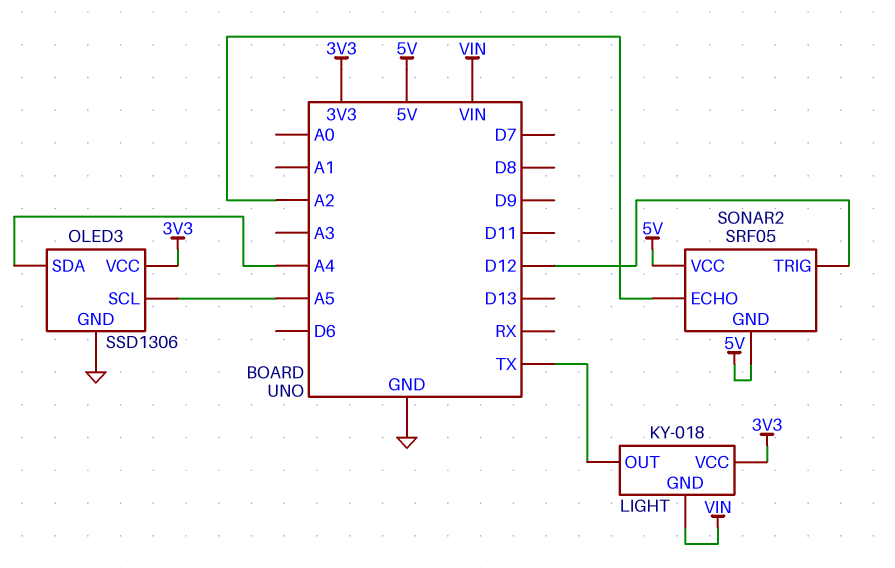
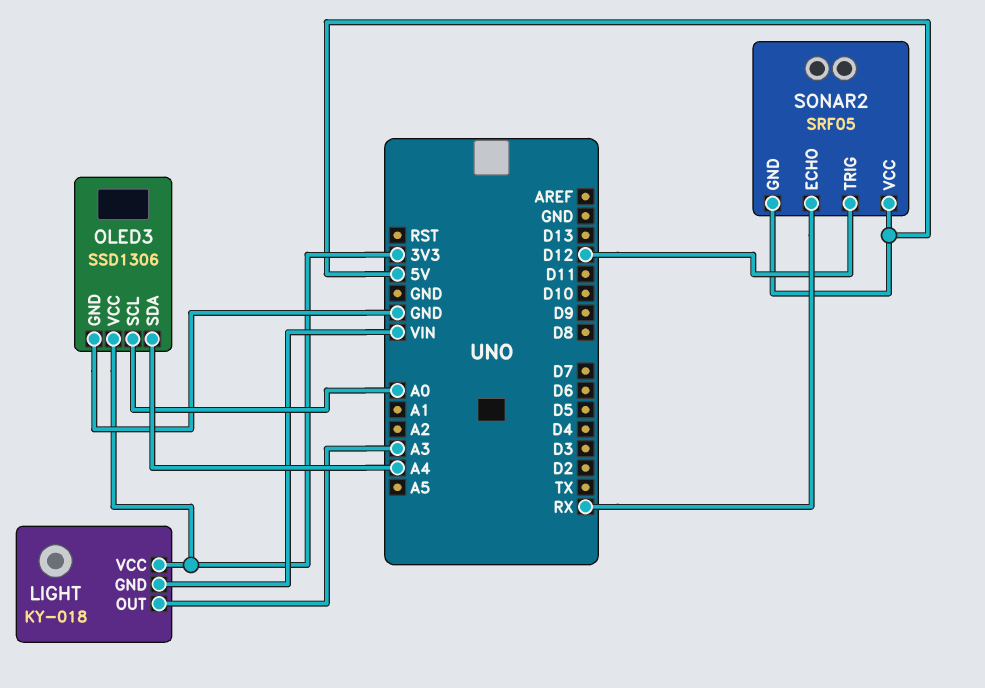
LIGHT pin OUT: TX -> A3
OLED3 pin SCL: A5 -> A0
SONAR2 pin ECHO: A2 -> RX

